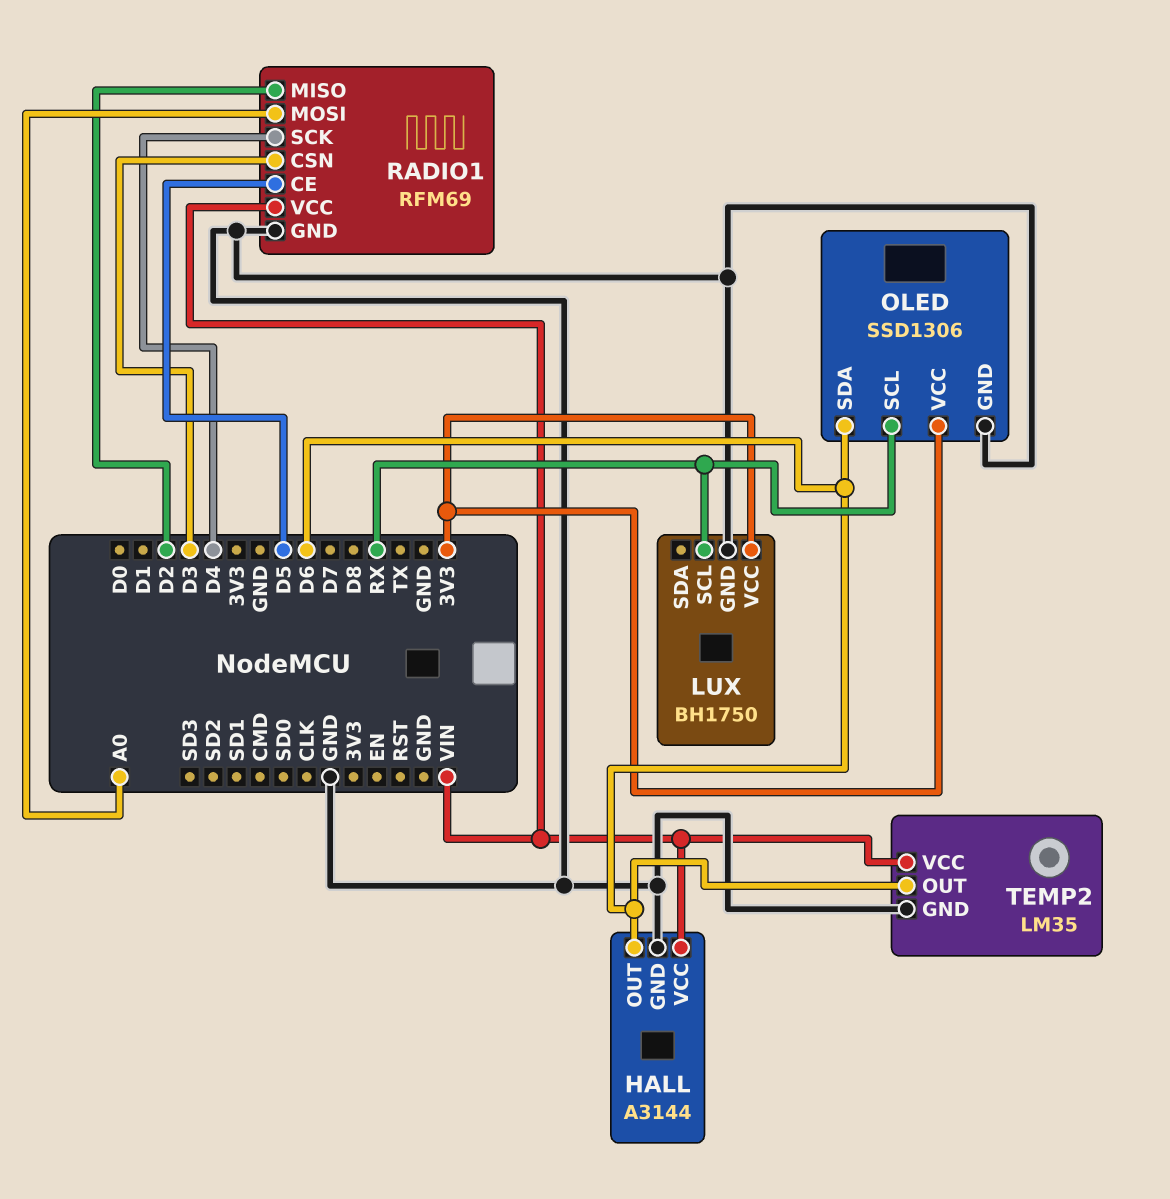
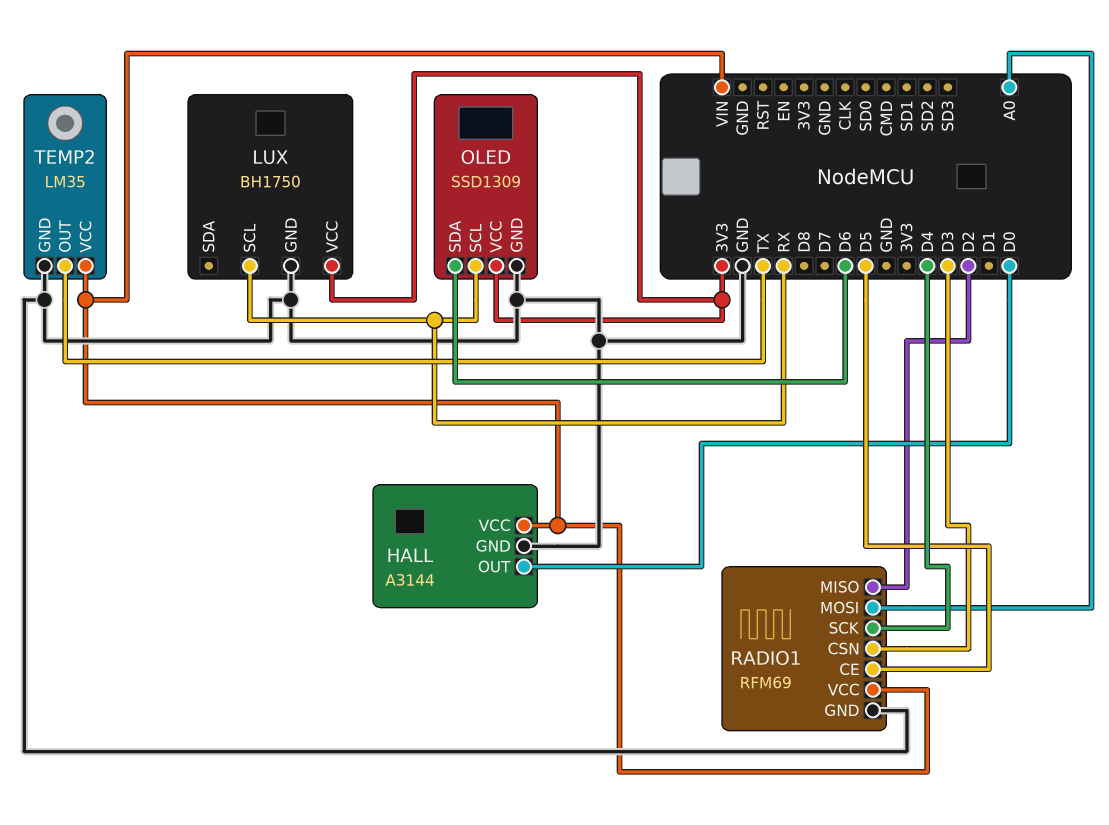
HALL pin OUT: D6 -> D0
OLED: SSD1306 -> SSD1309
TEMP2 pin OUT: D6 -> TX

